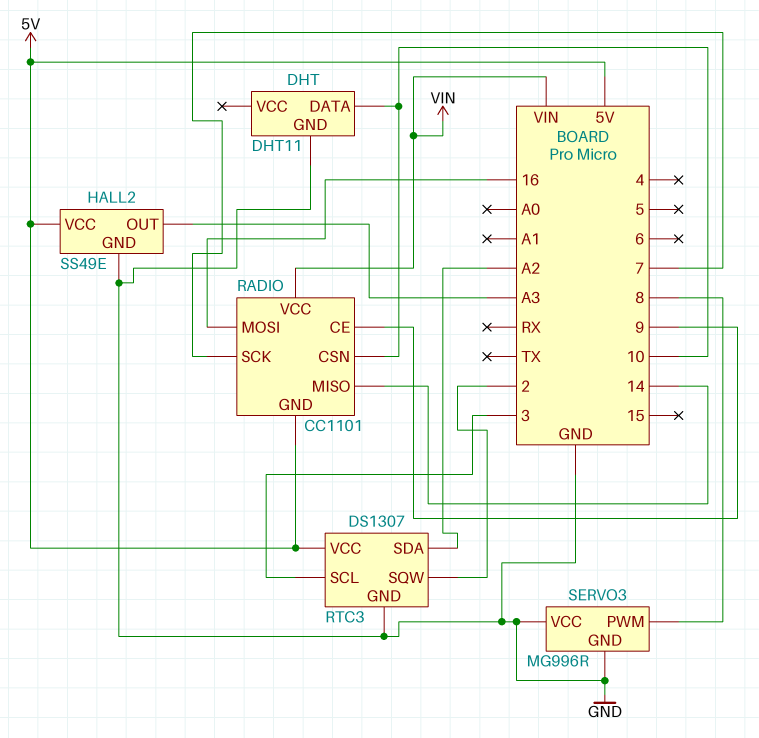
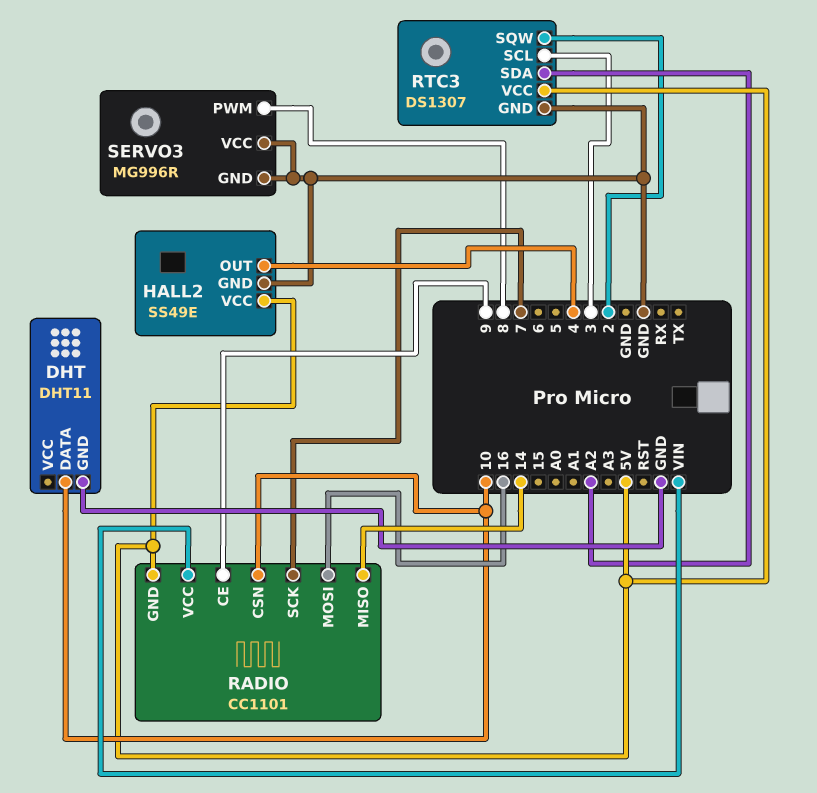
HALL2 pin OUT: A3 -> 4

